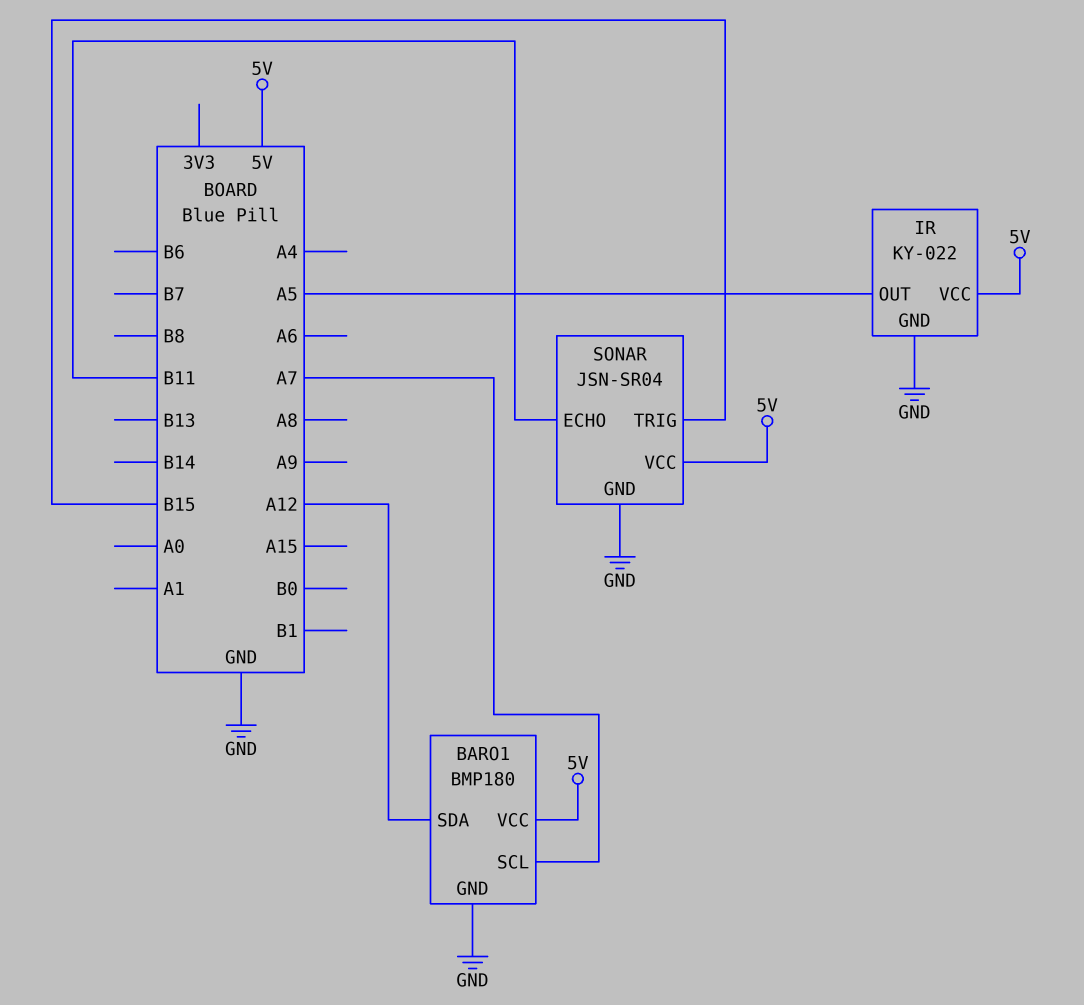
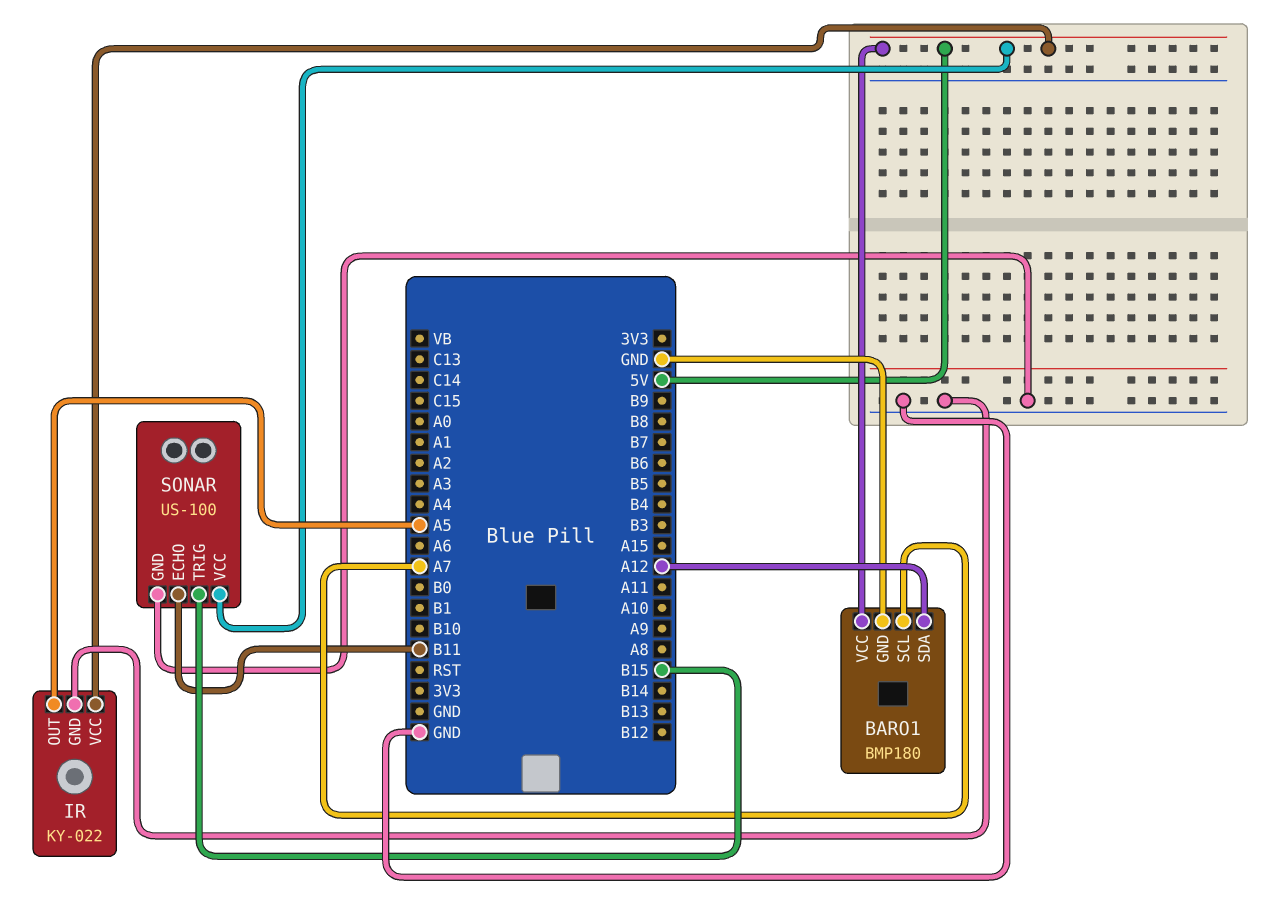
SONAR: JSN-SR04 -> US-100

